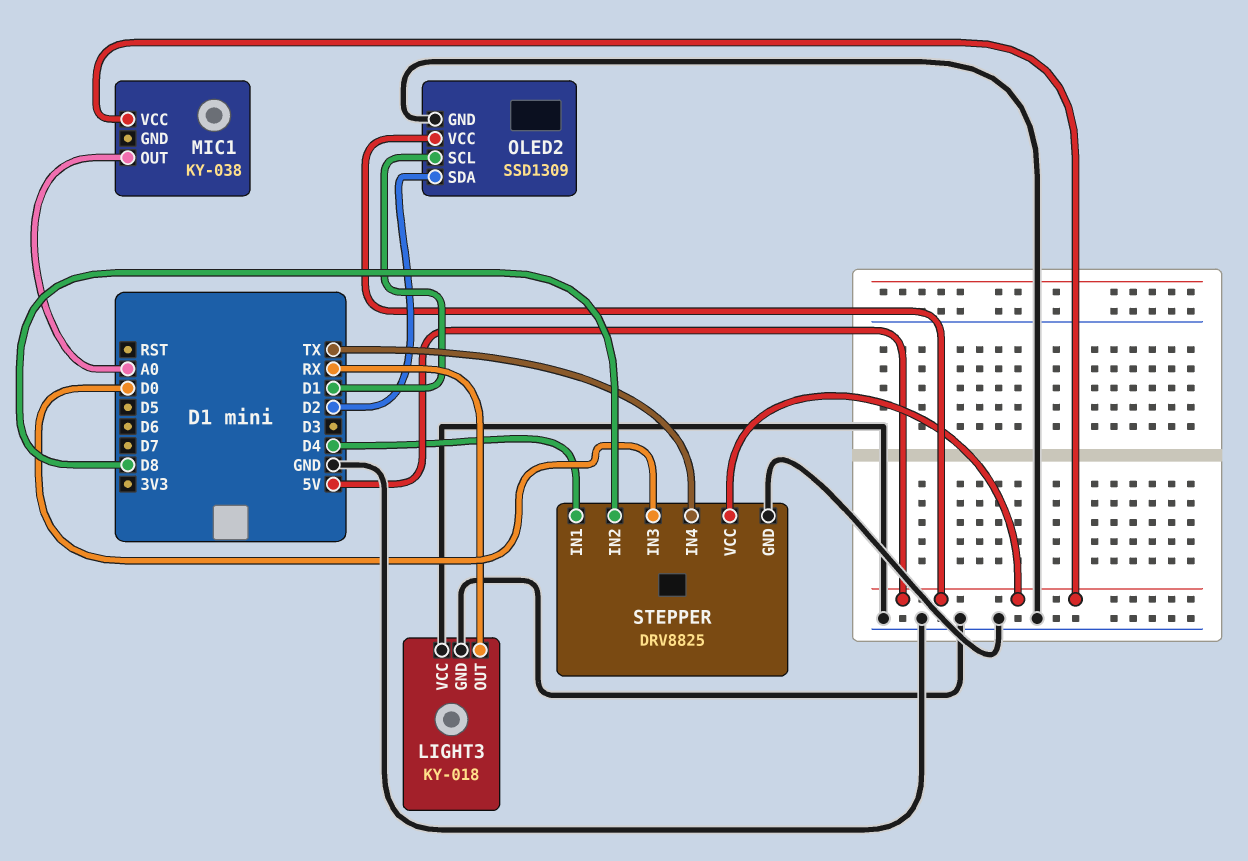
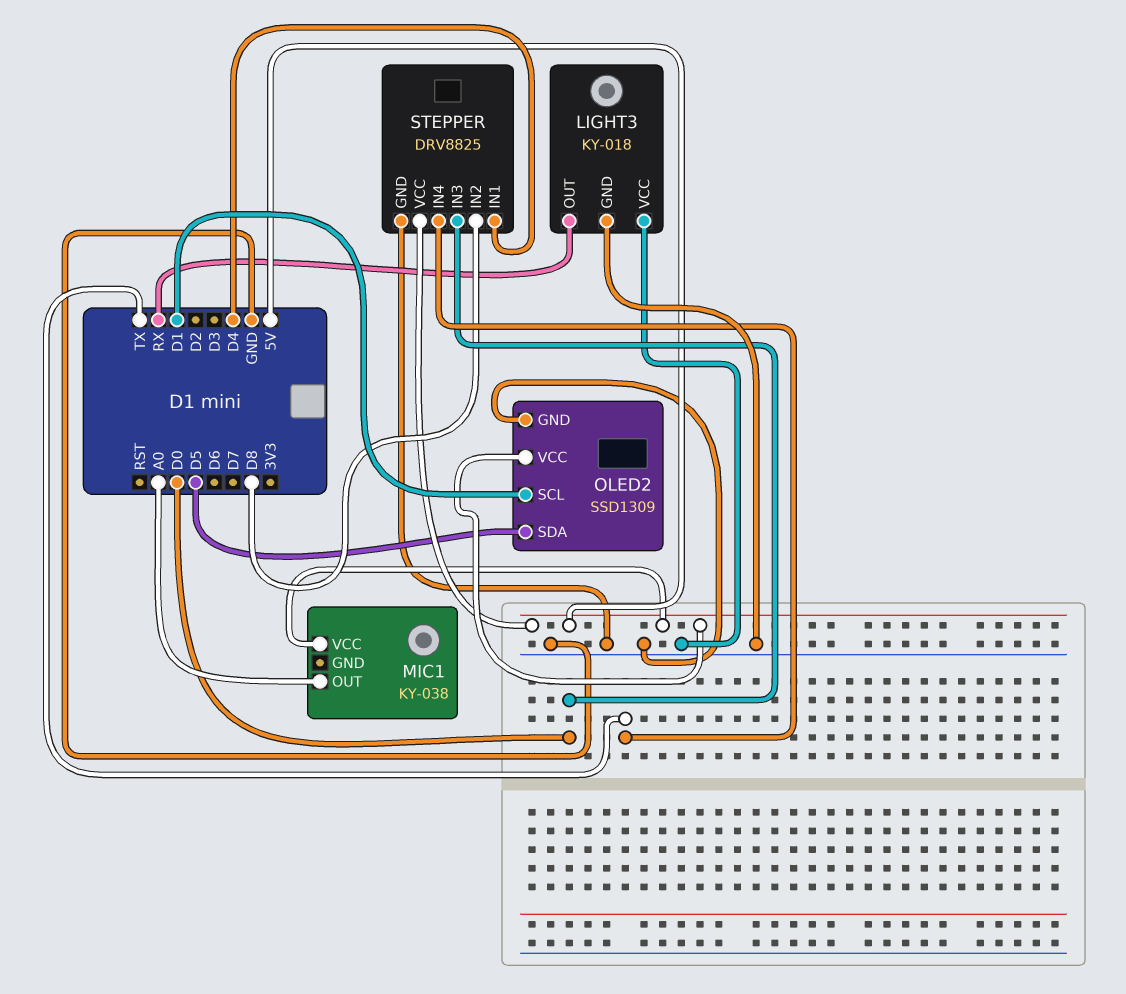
OLED2 pin SDA: D2 -> D5

